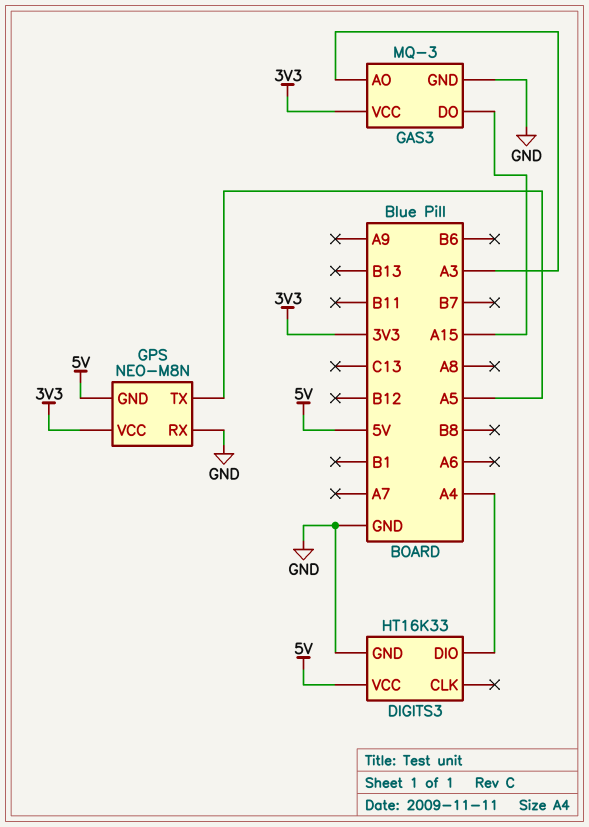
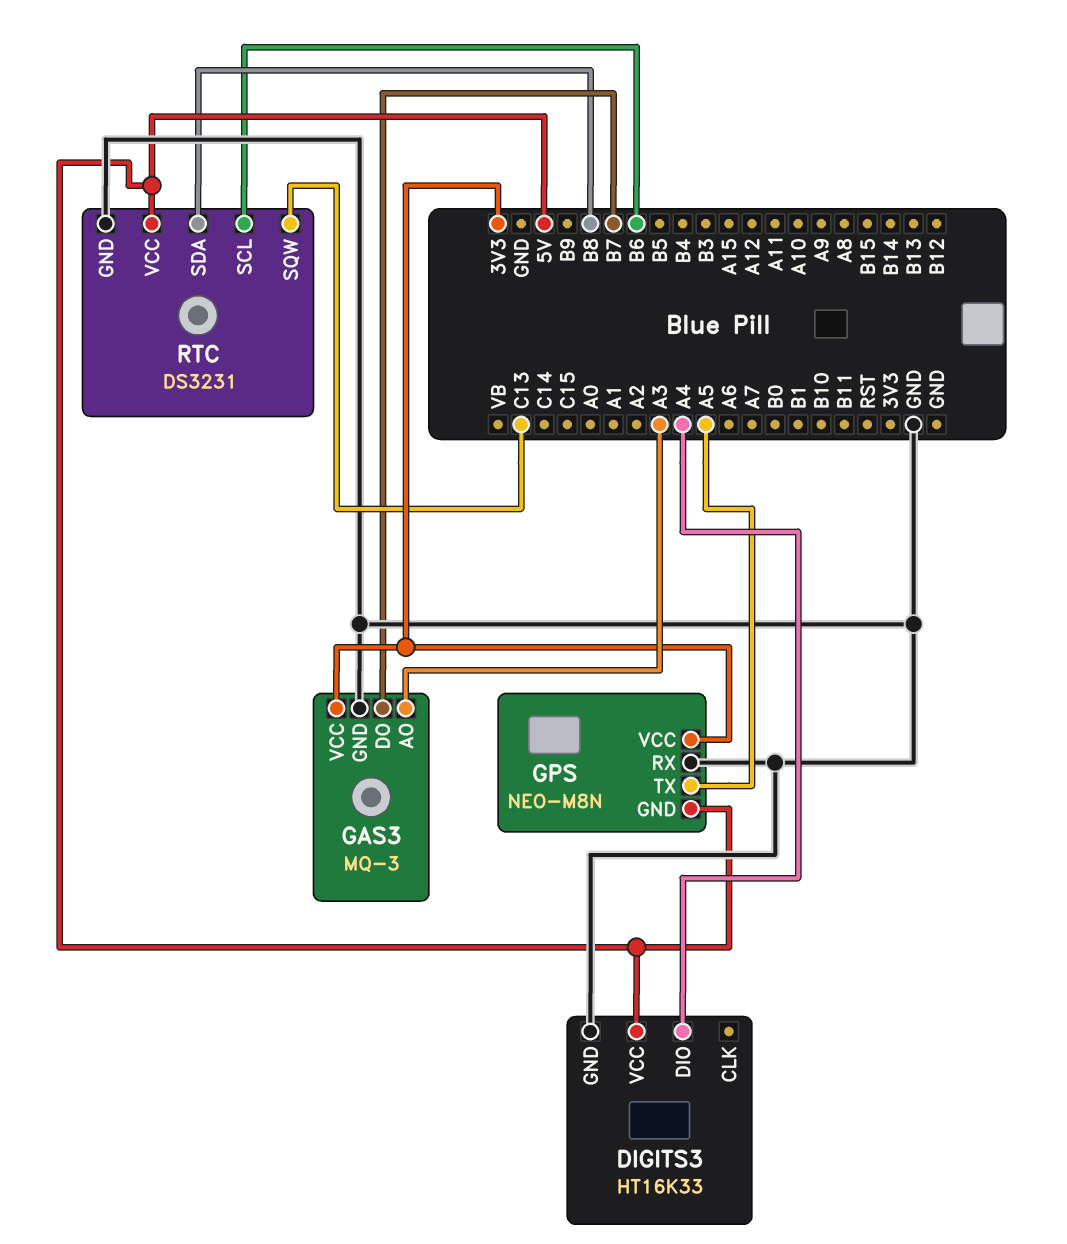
GAS3 pin DO: A15 -> B7
RTC: none -> DS3231
RTC pin GND: none -> GND
RTC pin SCL: none -> B6
RTC pin SDA: none -> B8
RTC pin SQW: none -> C13
RTC pin VCC: none -> 5V

